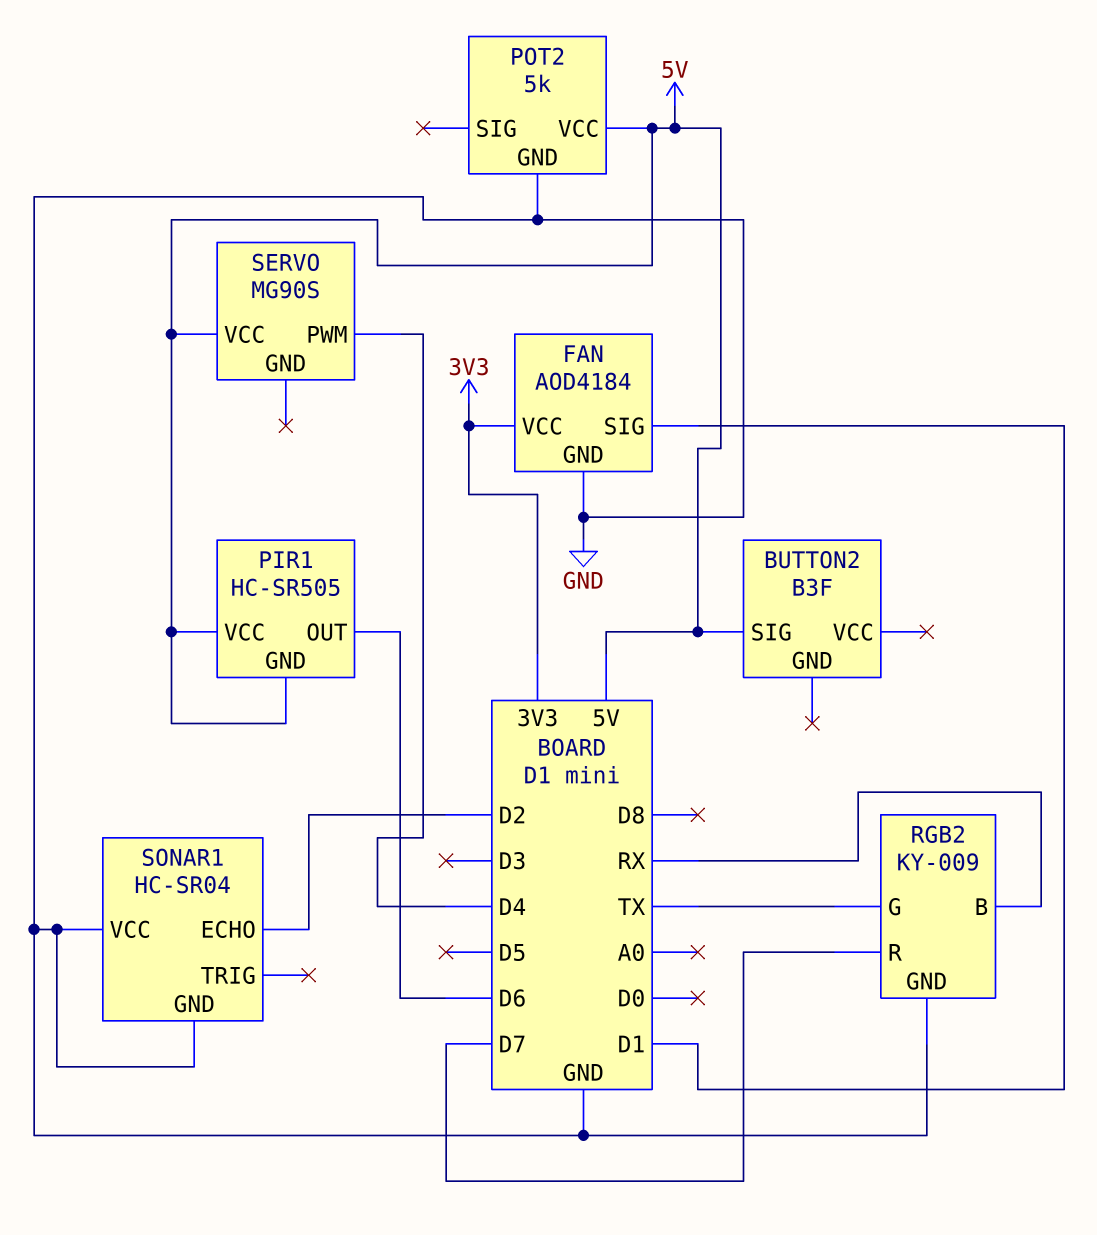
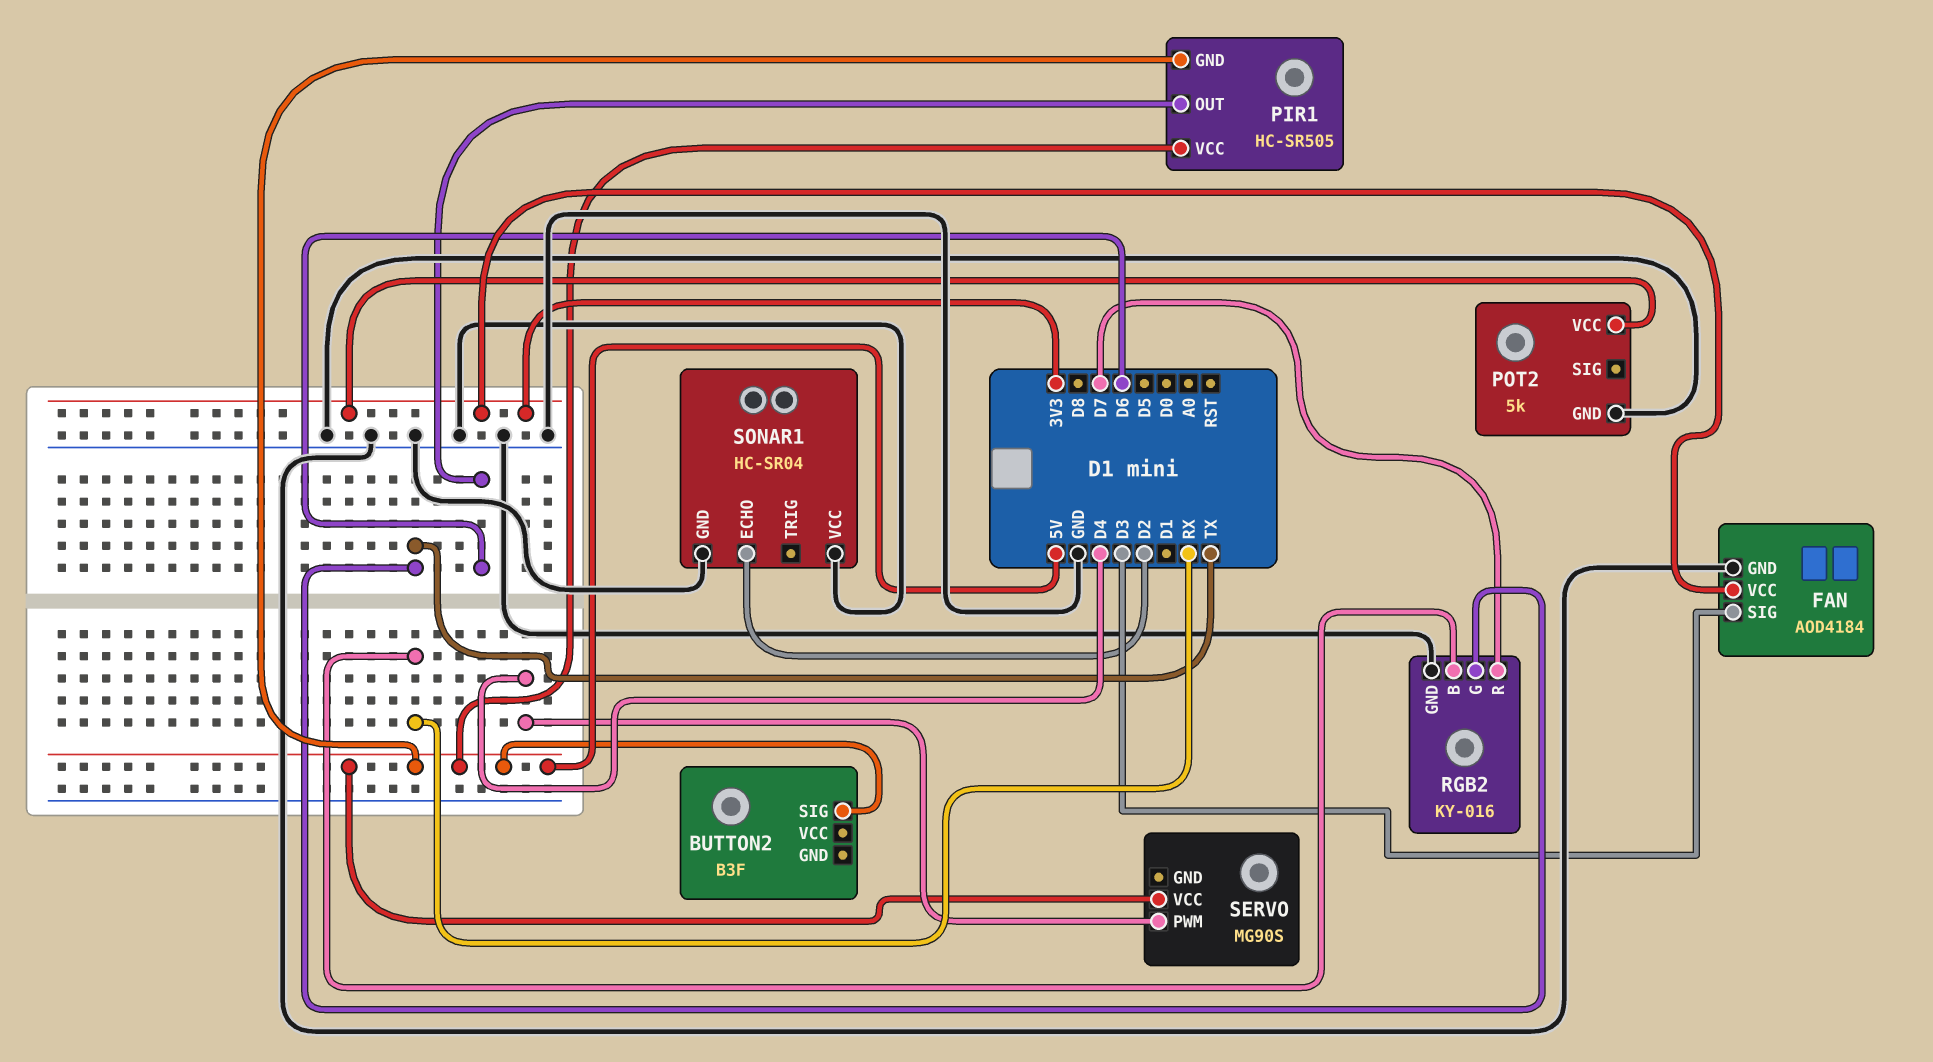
FAN pin SIG: D1 -> D3
POT2 pin VCC: 5V -> 3V3
RGB2: KY-009 -> KY-016

